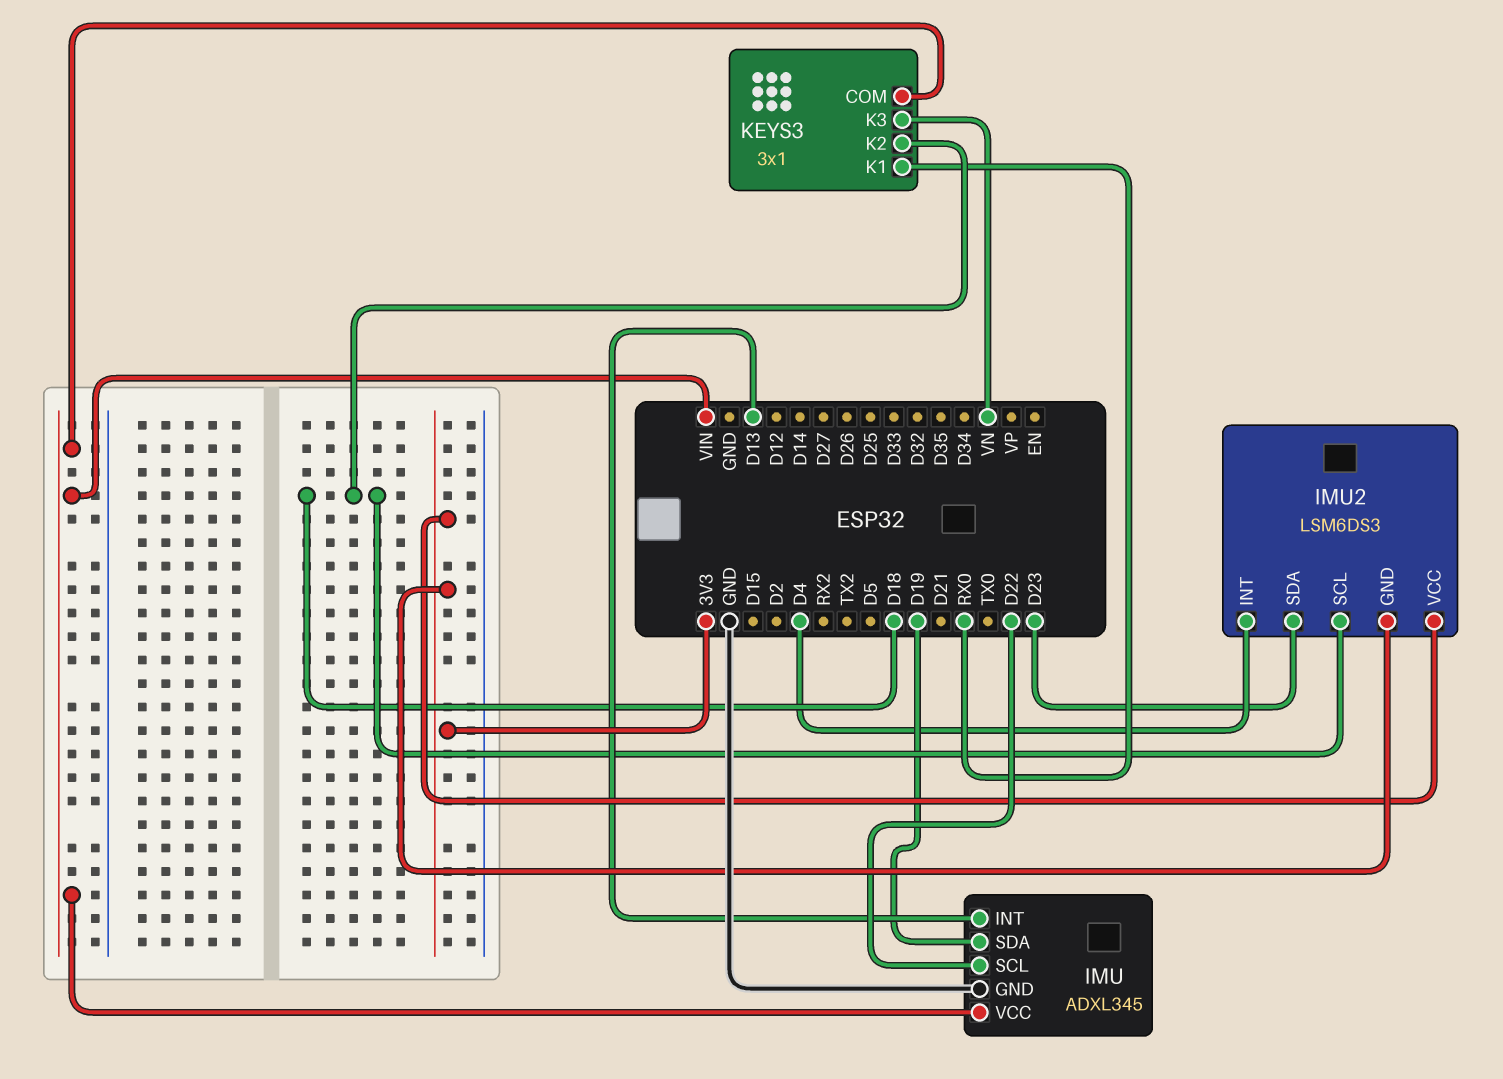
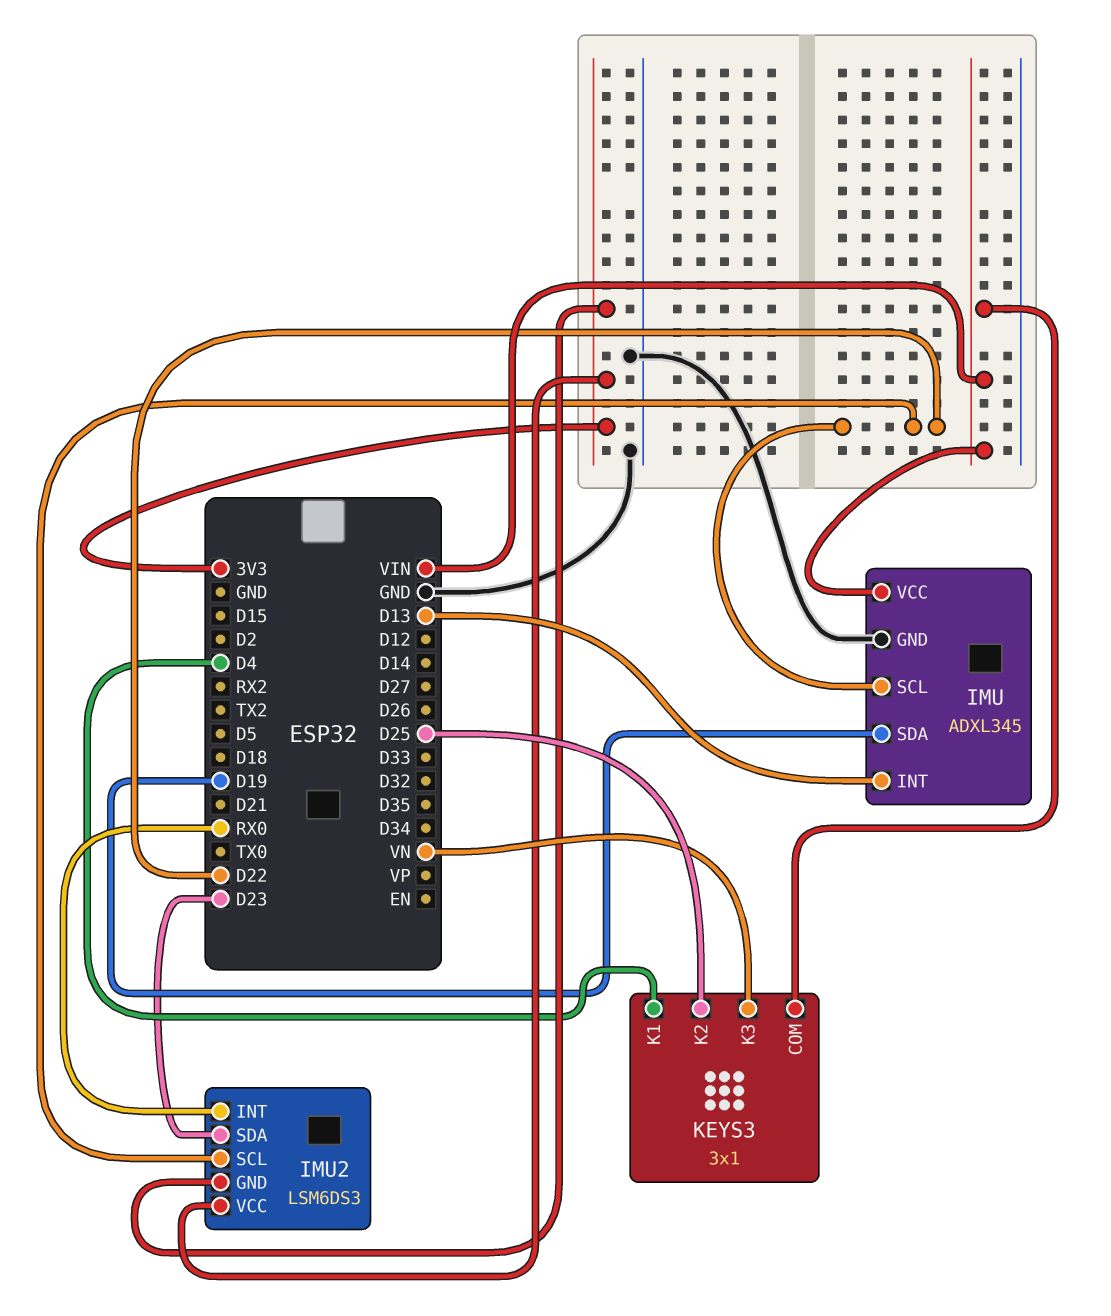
IMU2 pin INT: D4 -> RX0
IMU2 pin SCL: D18 -> D22
KEYS3 pin K1: RX0 -> D4
KEYS3 pin K2: D18 -> D25

